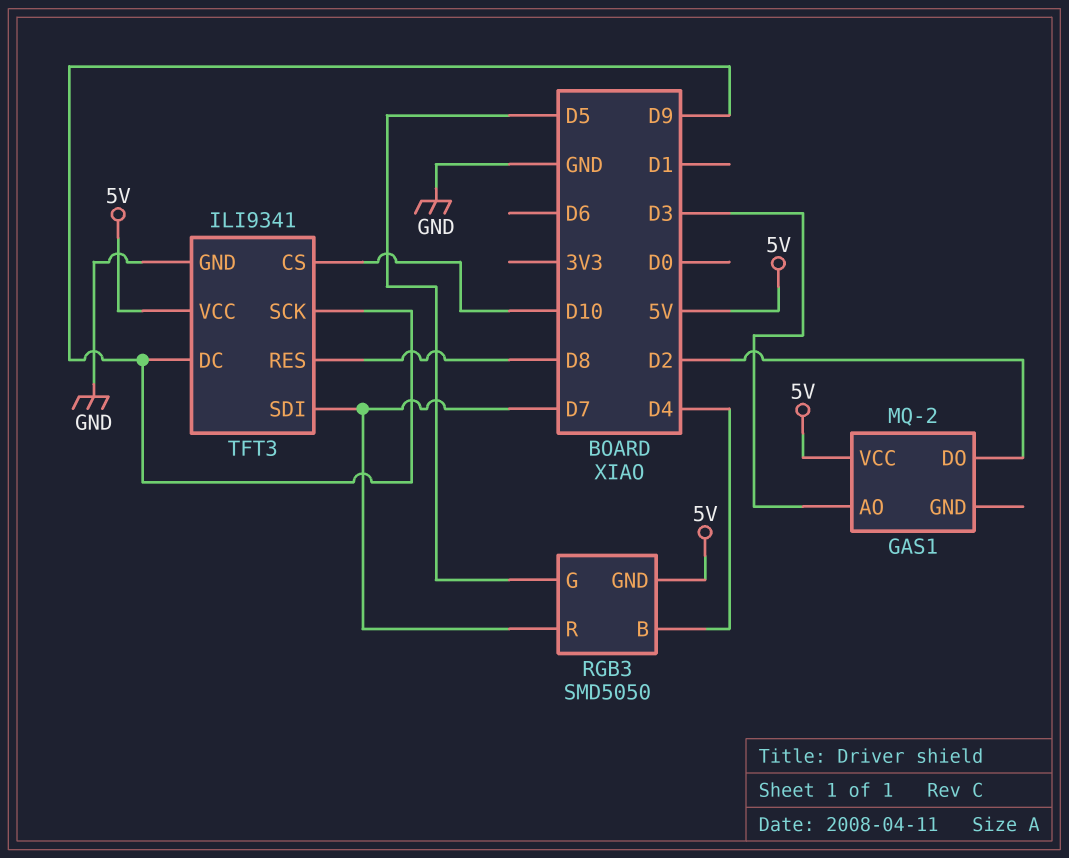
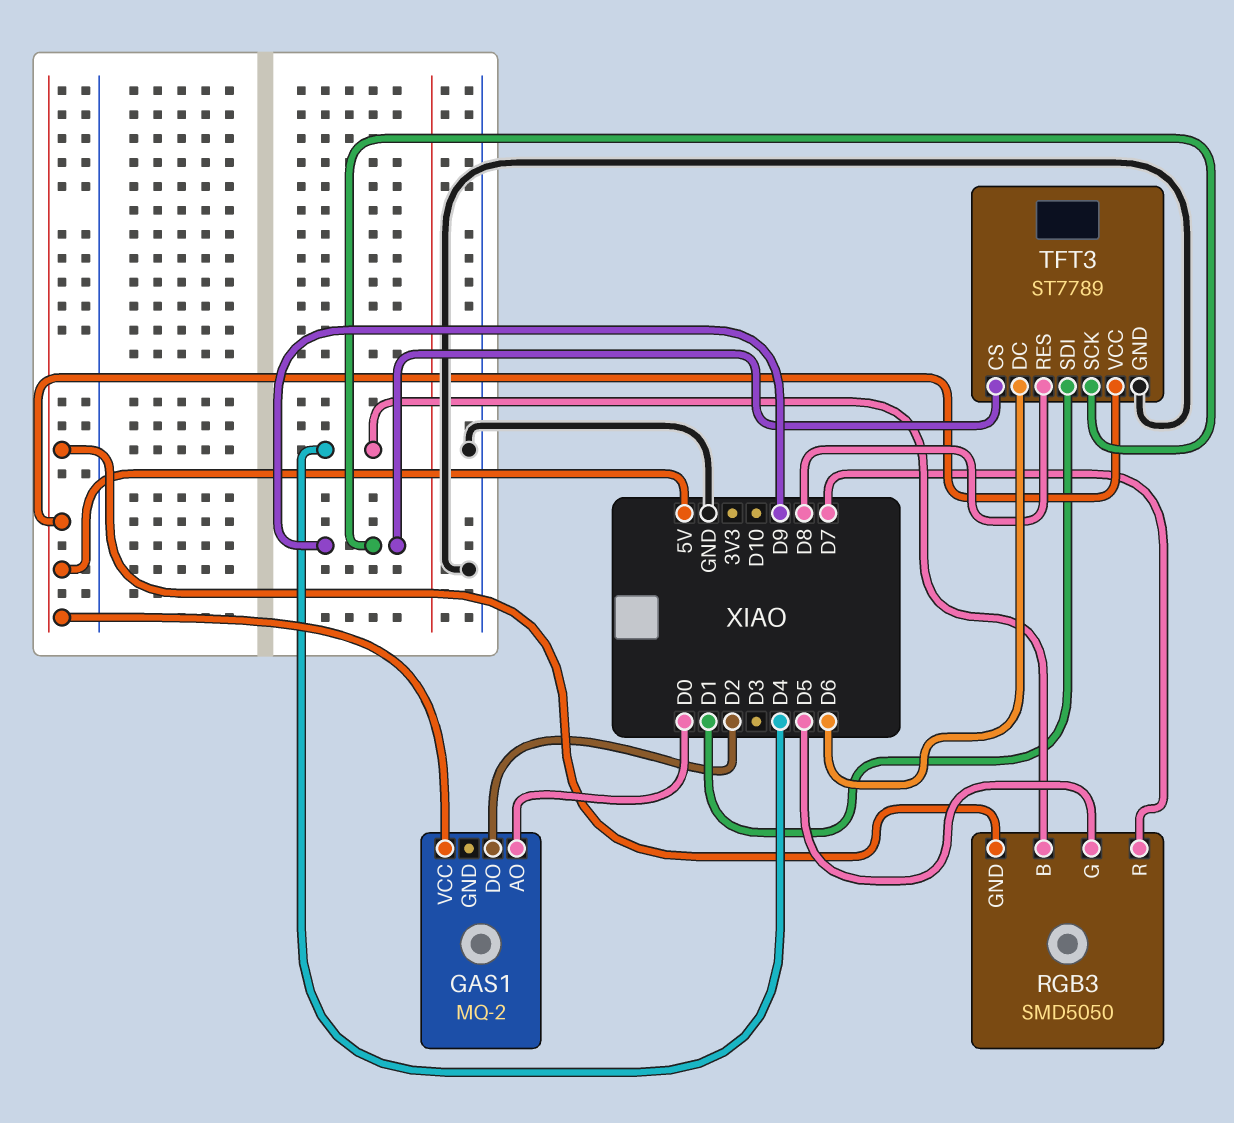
GAS1 pin AO: D3 -> D0
TFT3: ILI9341 -> ST7789
TFT3 pin CS: D10 -> D9
TFT3 pin DC: D9 -> D6
TFT3 pin SDI: D7 -> D1

